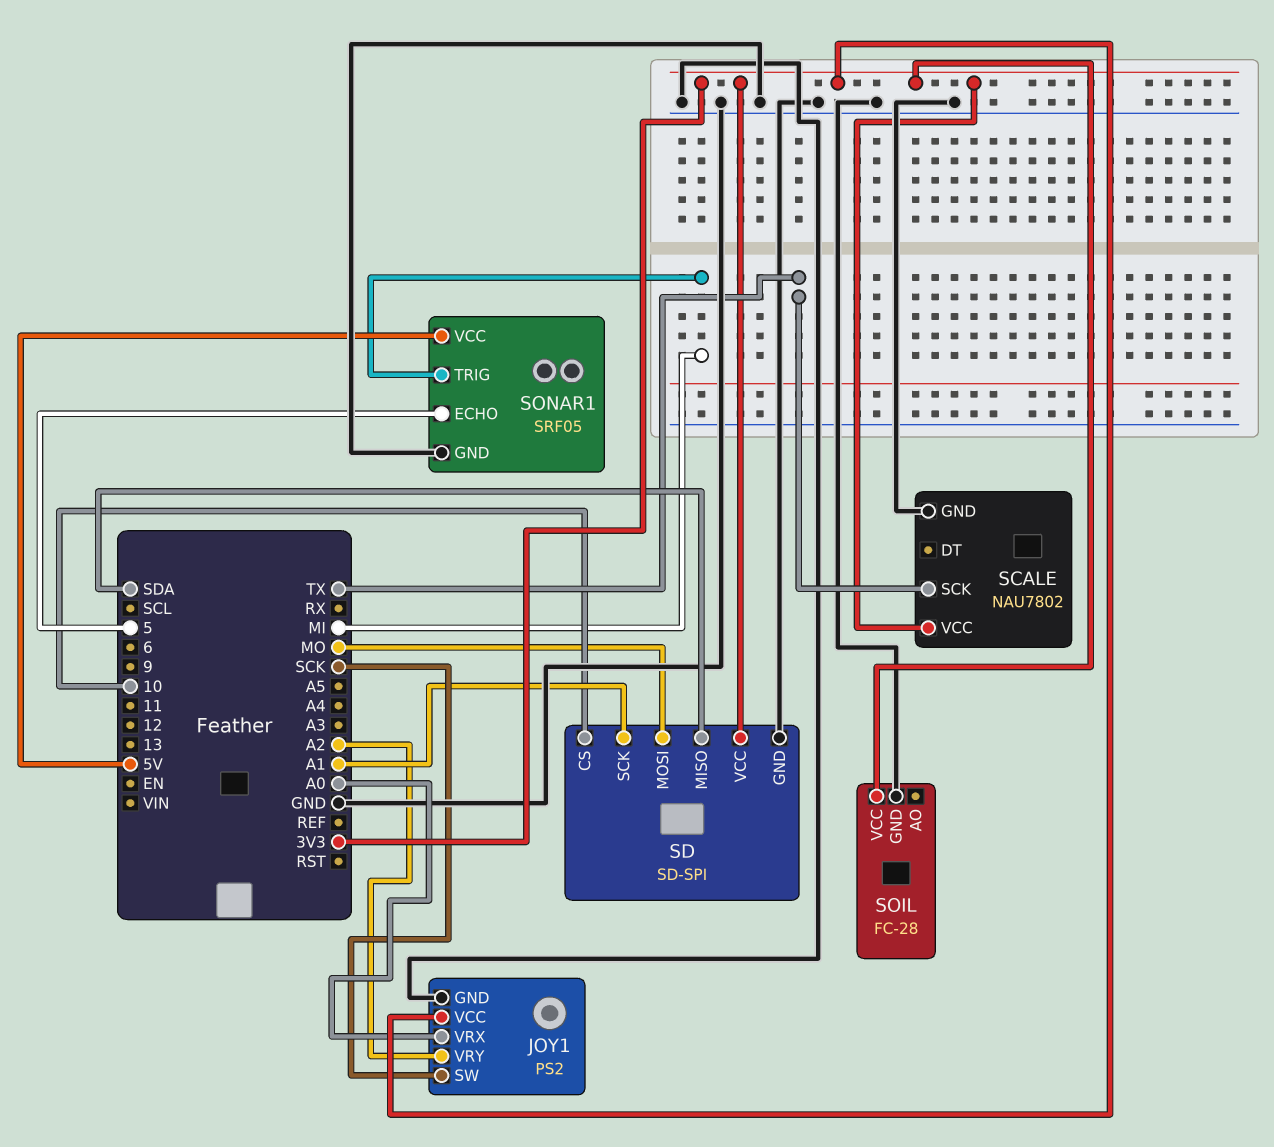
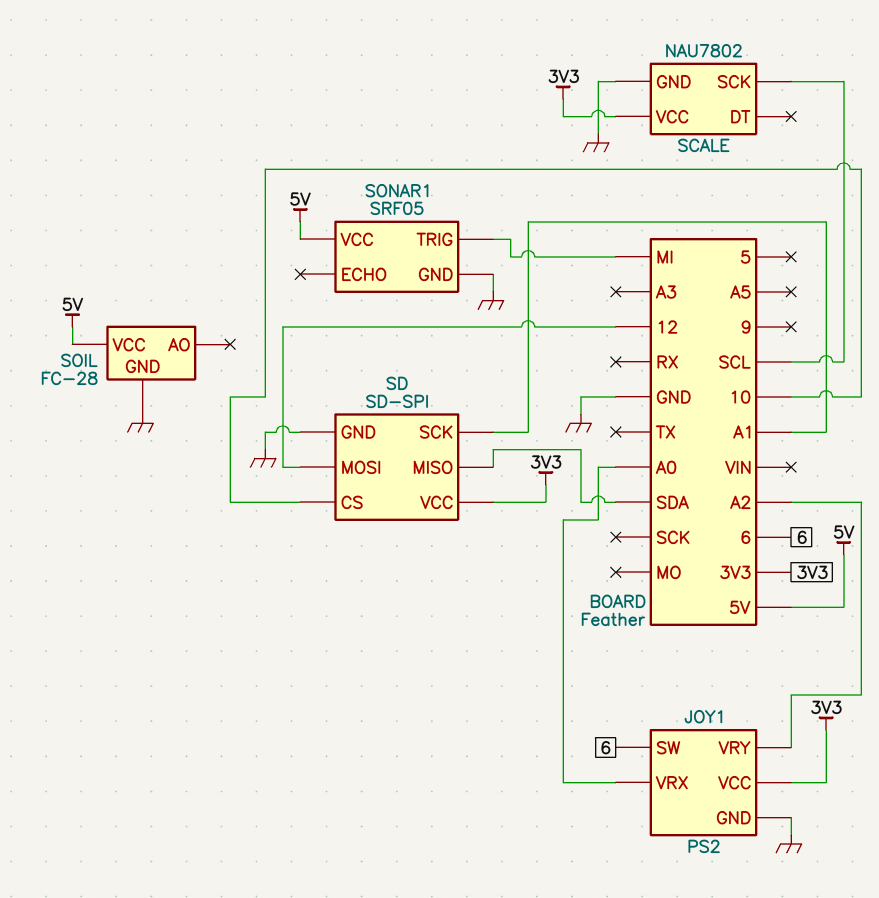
JOY1 pin SW: SCK -> 6
SCALE pin SCK: TX -> SCL
SD pin MOSI: MO -> 12
SOIL pin VCC: 3V3 -> 5V
SONAR1 pin ECHO: 5 -> none

